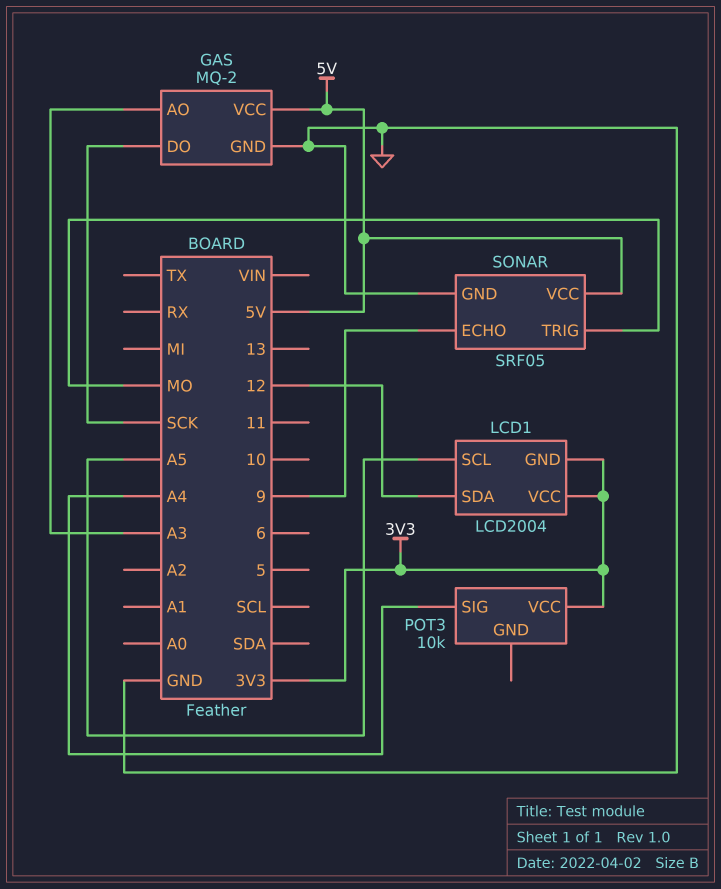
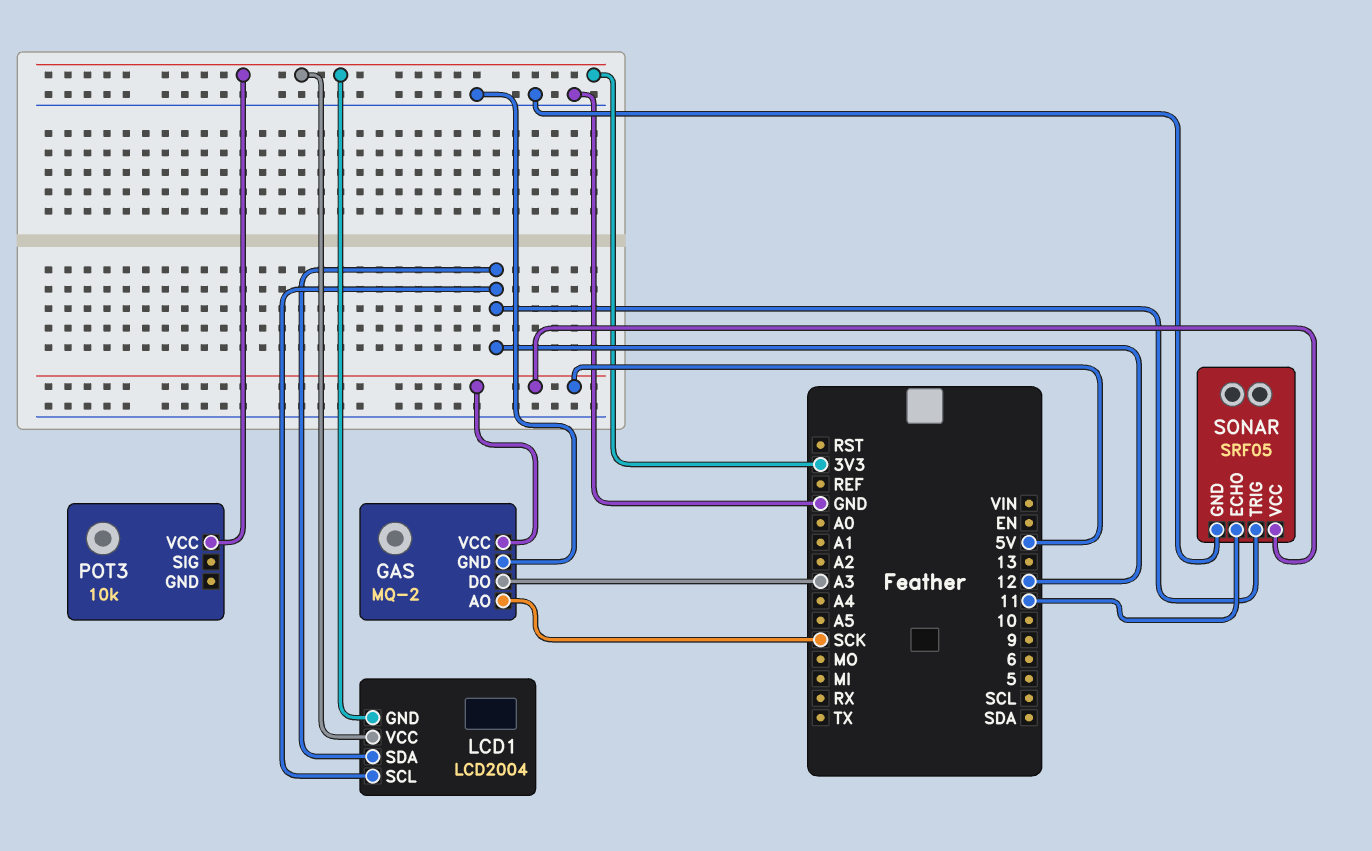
GAS pin AO: A3 -> SCK
GAS pin DO: SCK -> A3
LCD1 pin SCL: A5 -> 12
POT3 pin SIG: A4 -> none
SONAR pin ECHO: 9 -> 11
SONAR pin TRIG: MO -> 12

